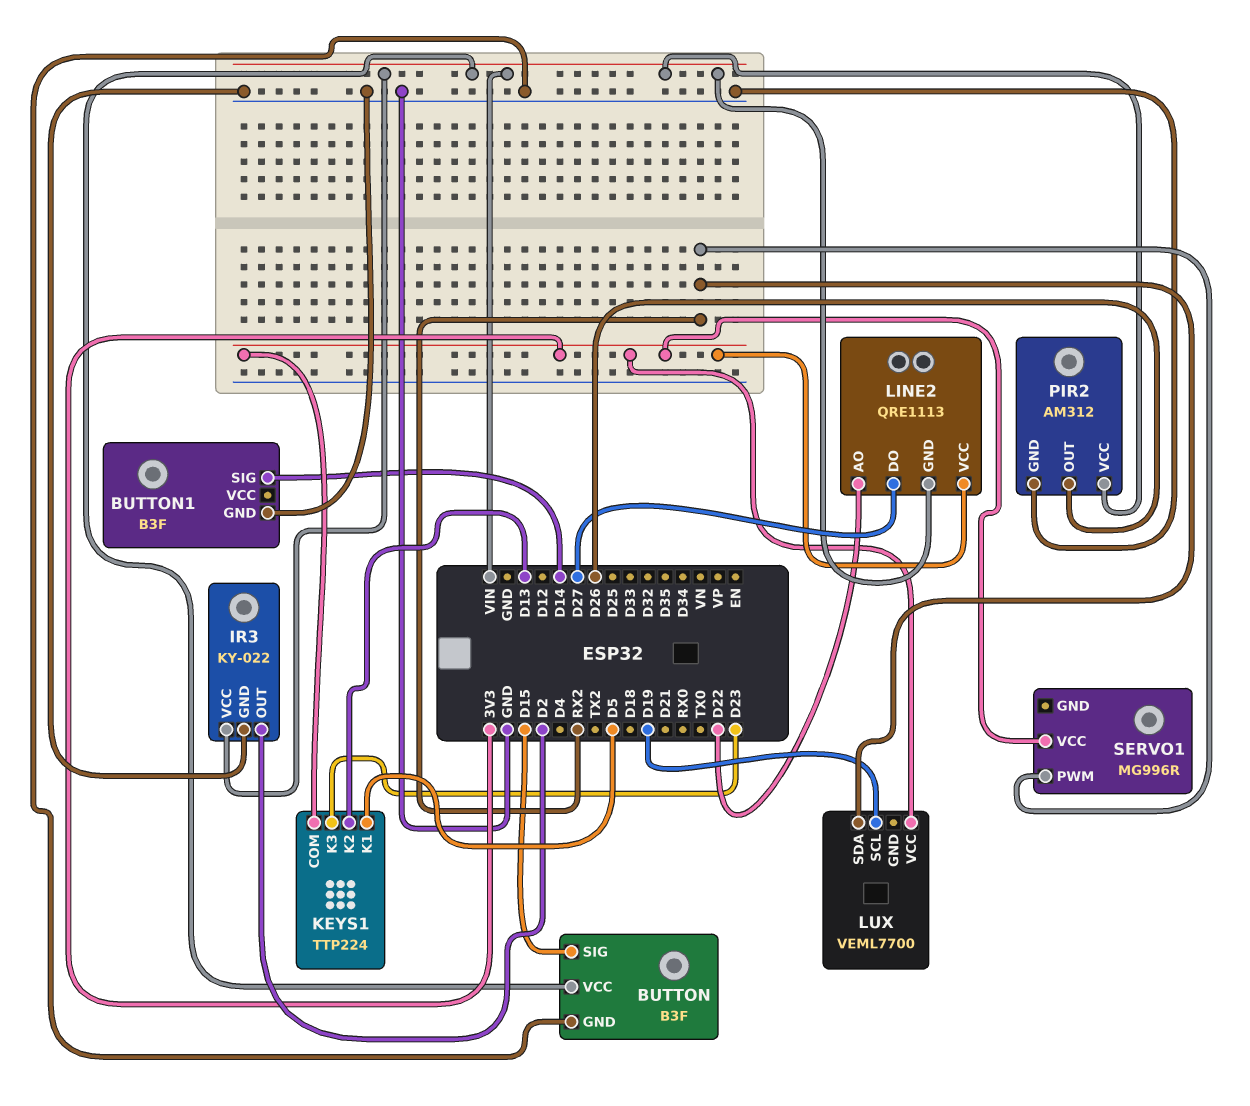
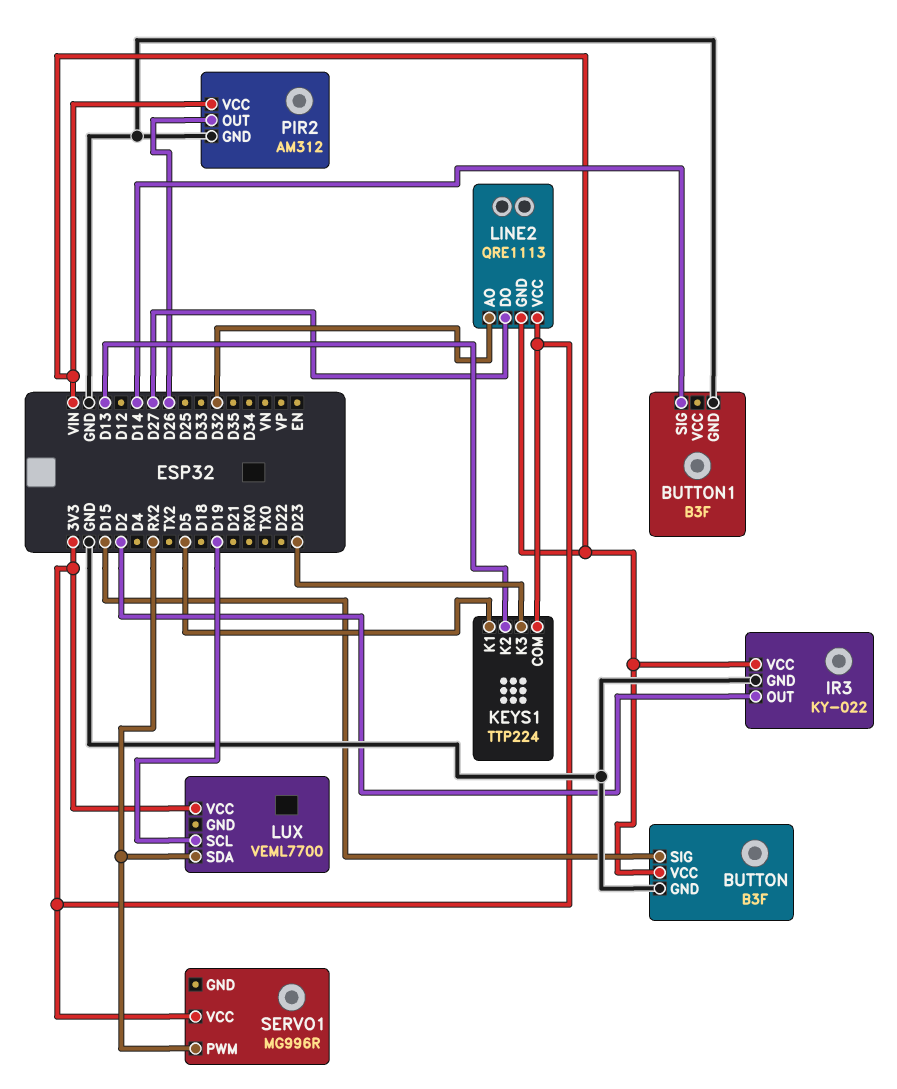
LINE2 pin AO: D22 -> D32

